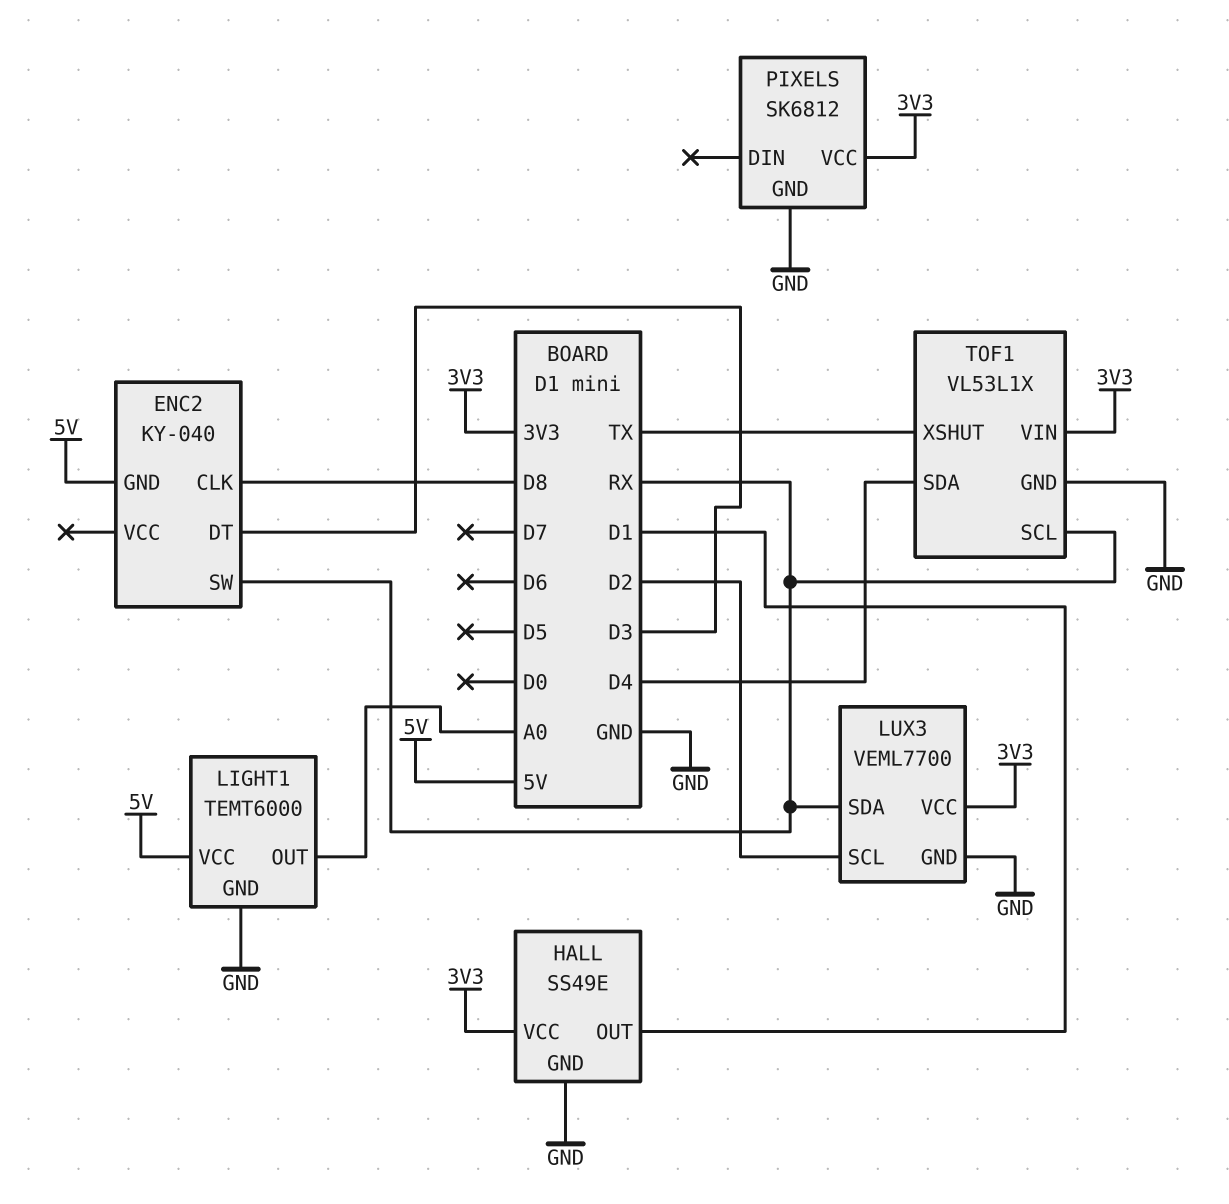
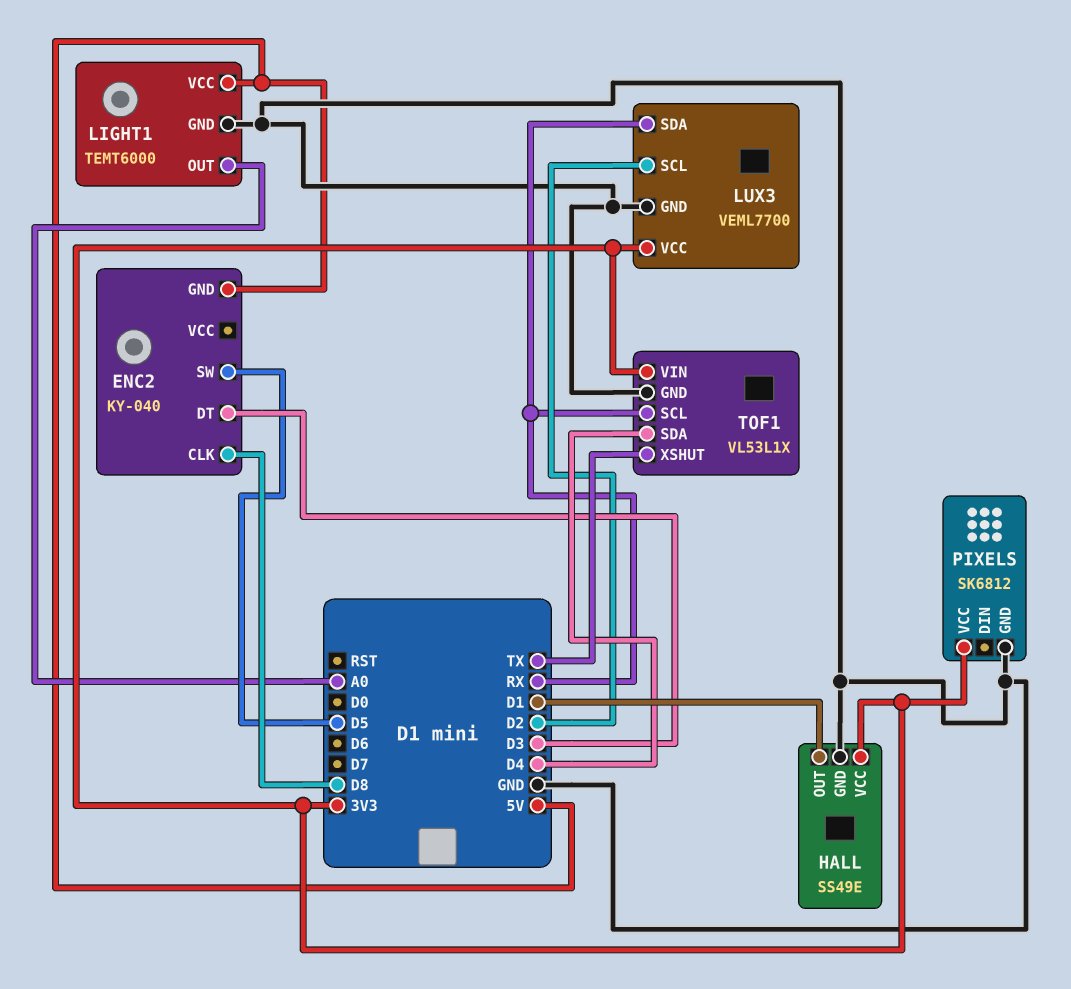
ENC2 pin SW: RX -> D5

